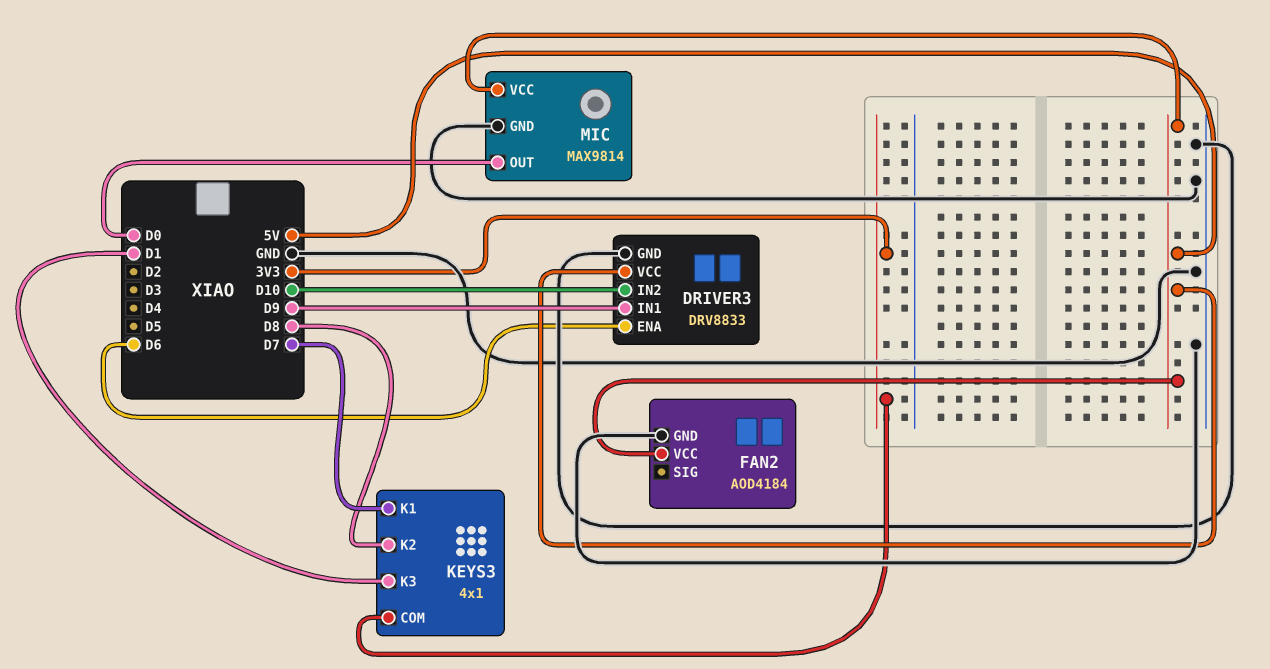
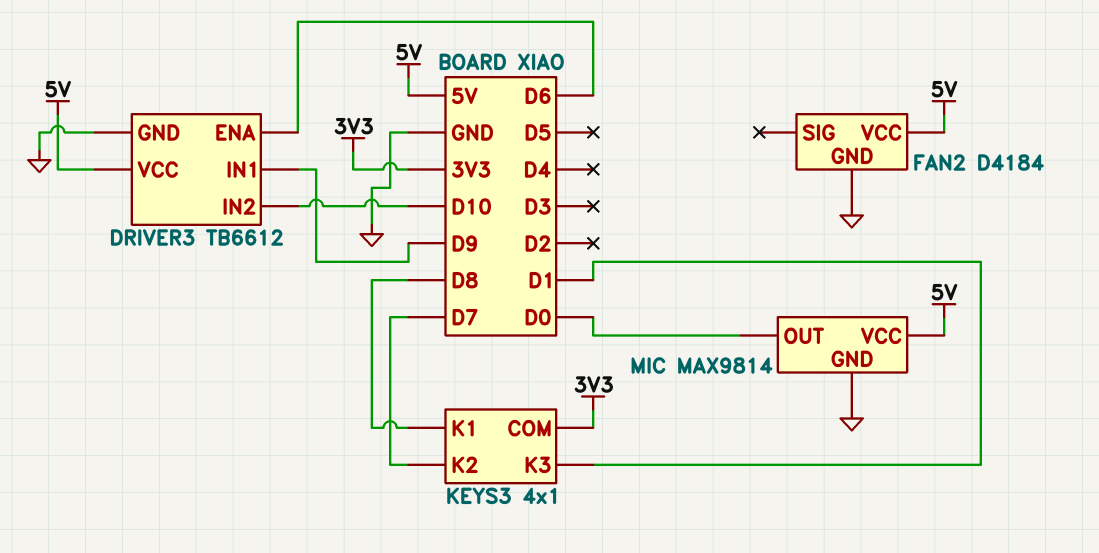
DRIVER3: DRV8833 -> TB6612
FAN2: AOD4184 -> D4184
KEYS3 pin K1: D7 -> D8
KEYS3 pin K2: D8 -> D7

